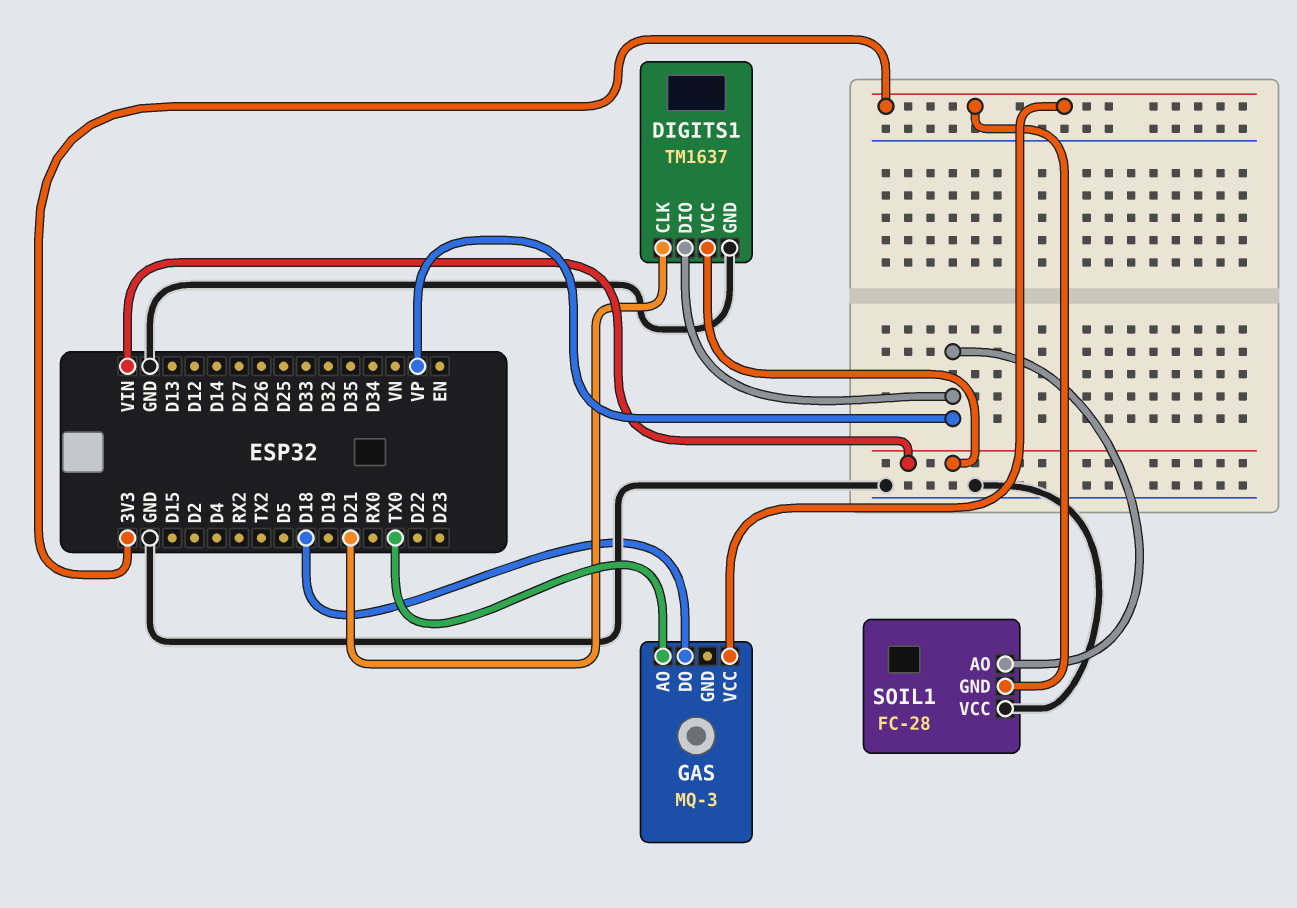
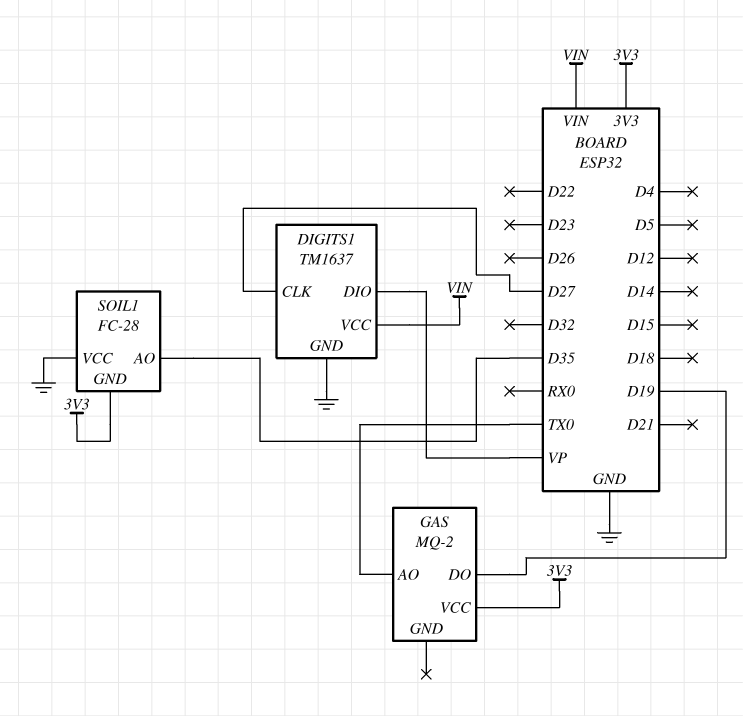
DIGITS1 pin CLK: D21 -> D27
GAS: MQ-3 -> MQ-2
GAS pin DO: D18 -> D19
SOIL1 pin AO: VP -> D35

